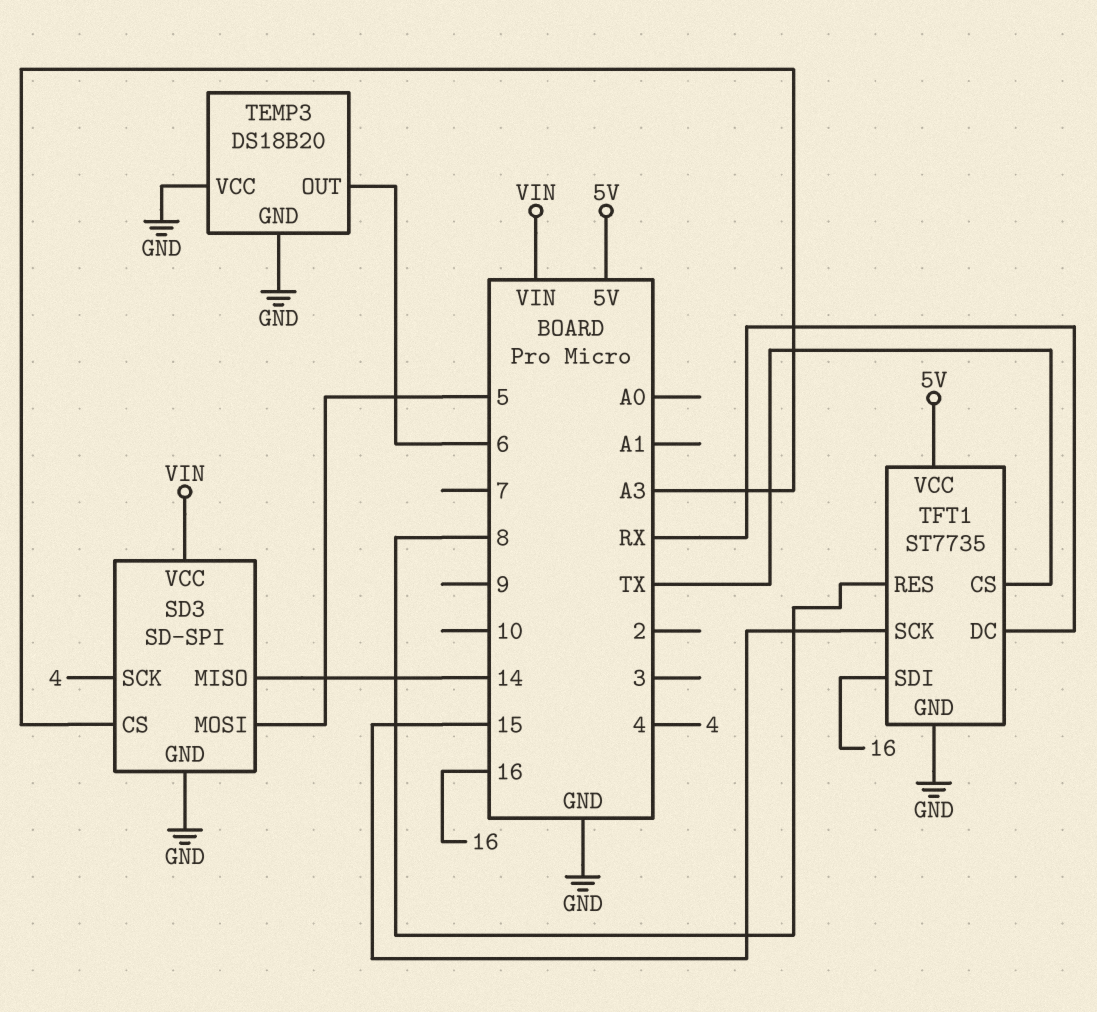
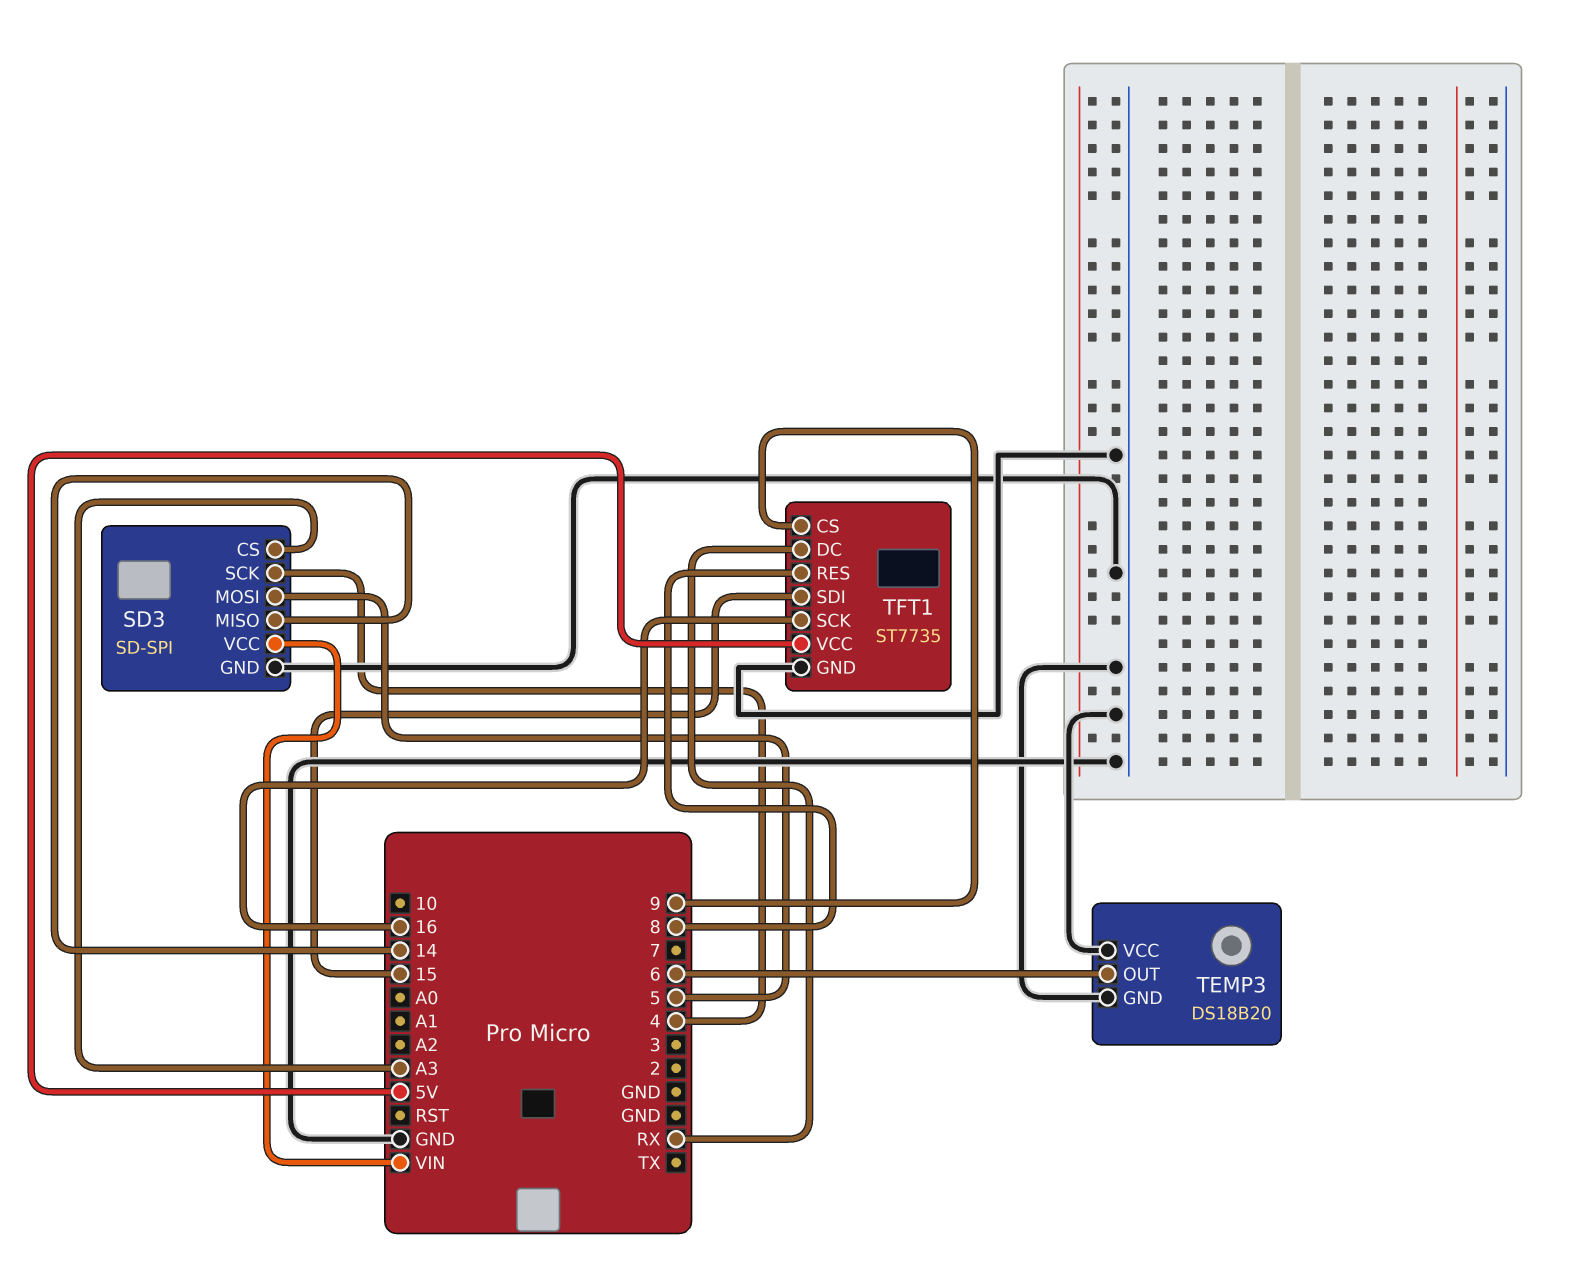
TFT1 pin CS: TX -> 9
TFT1 pin SCK: 15 -> 16
TFT1 pin SDI: 16 -> 15

